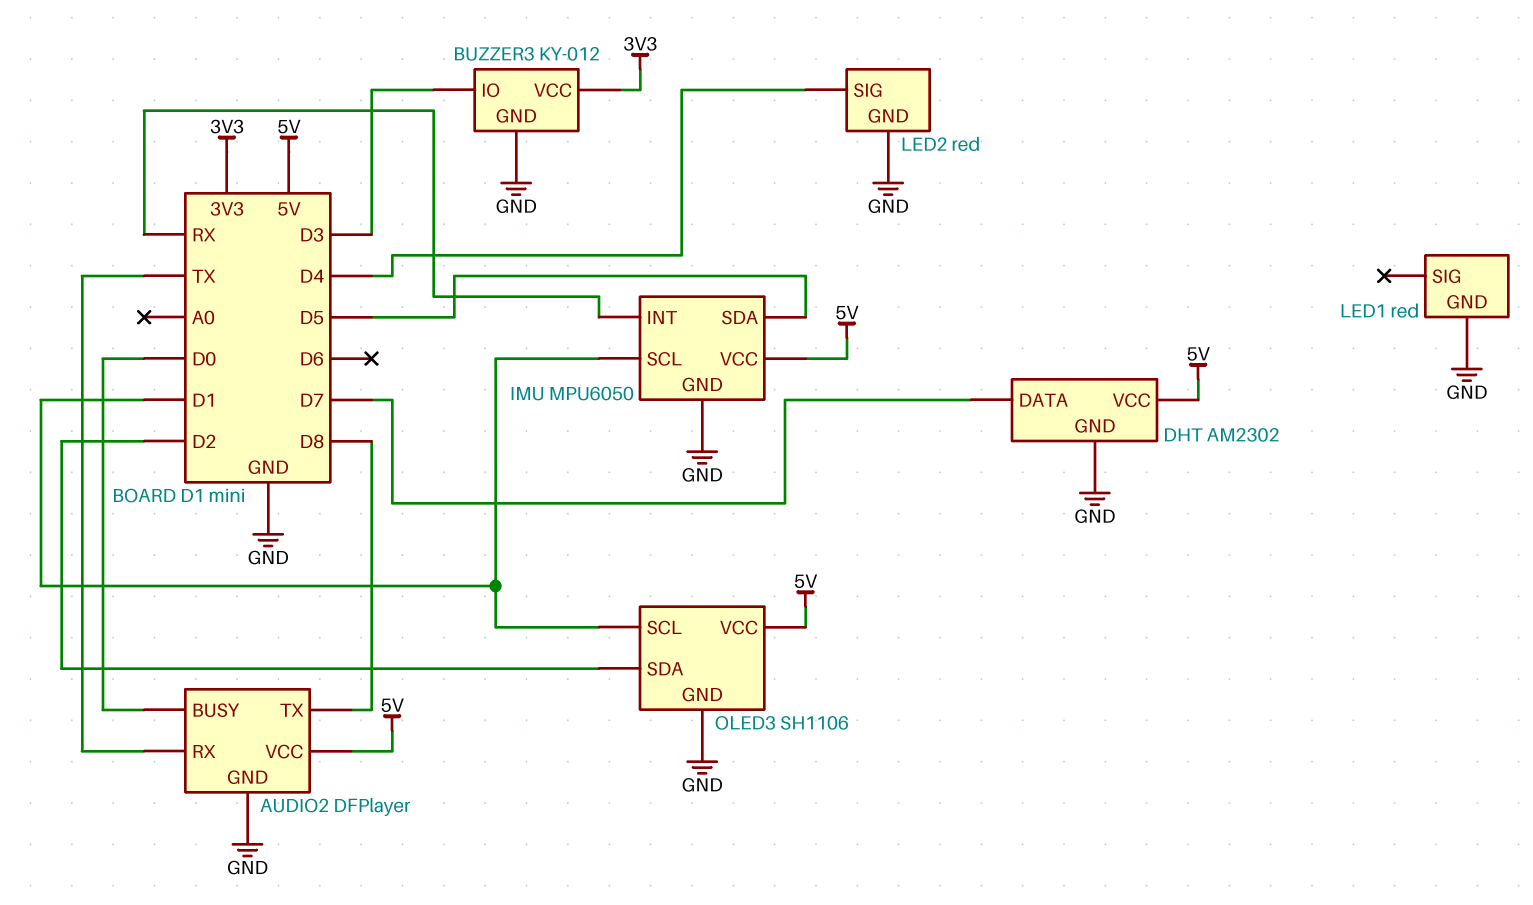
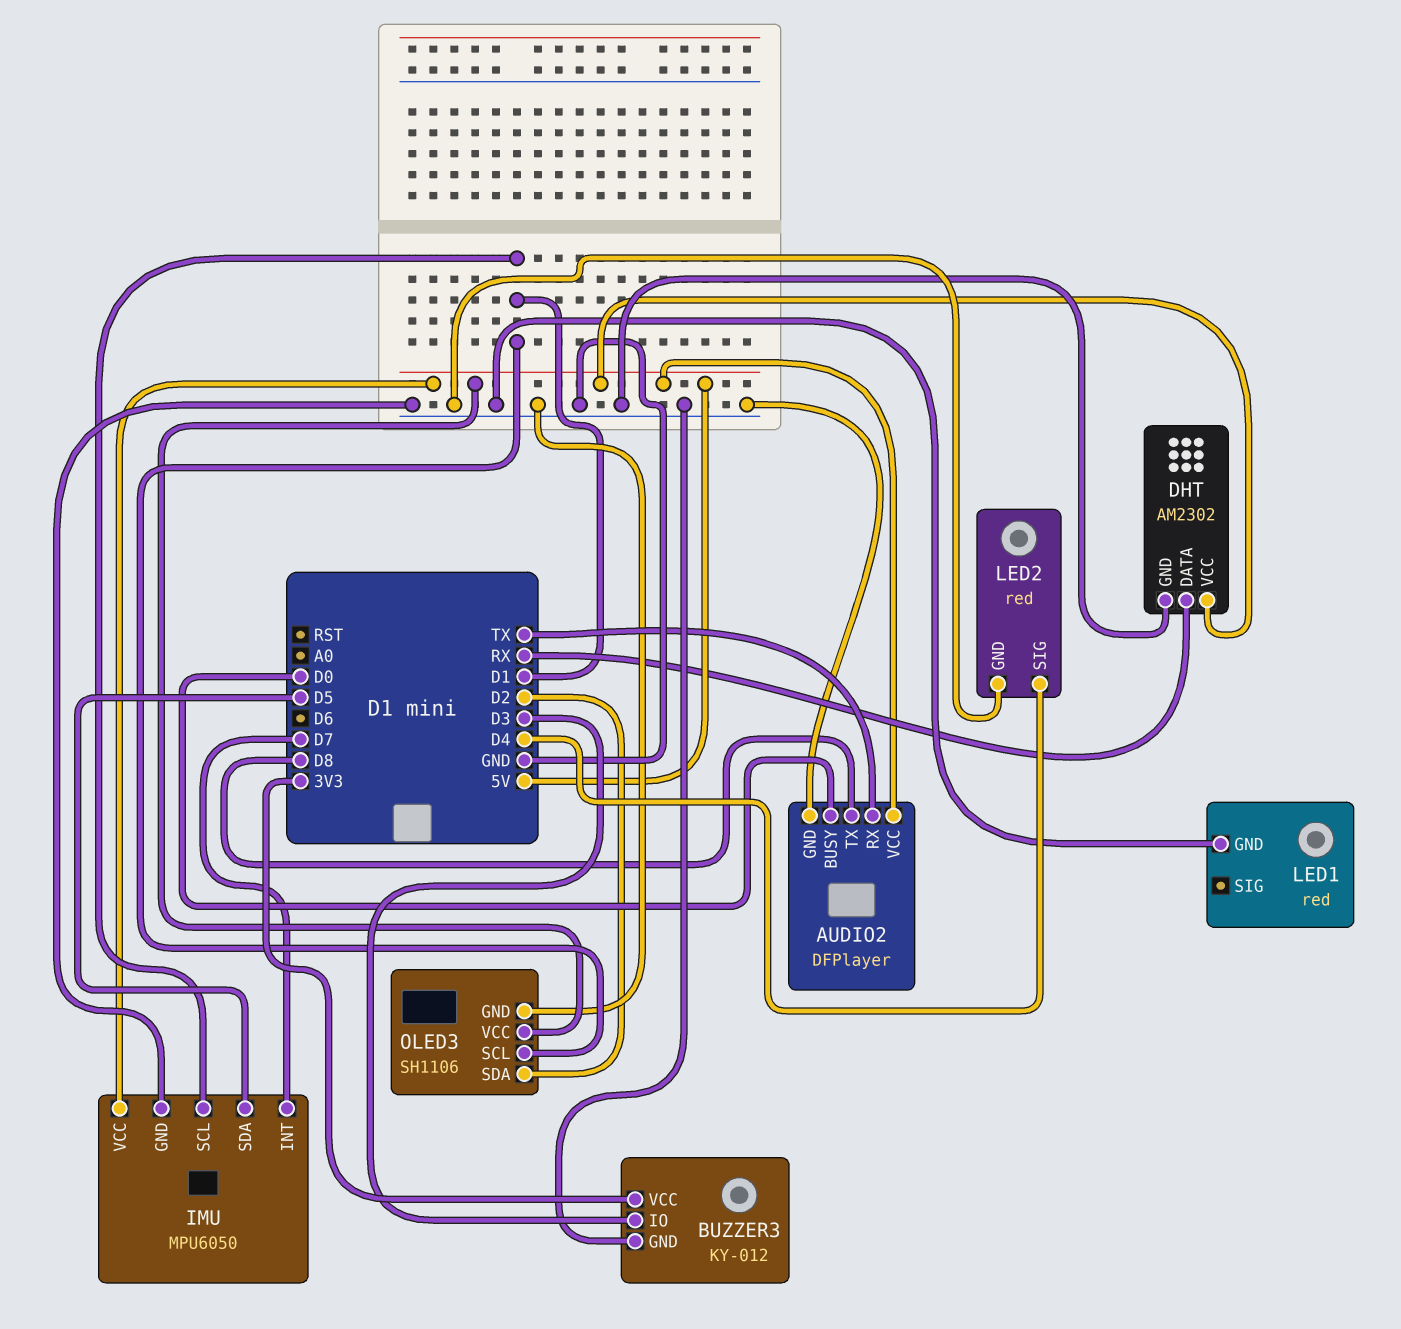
DHT pin DATA: D7 -> RX
IMU pin INT: RX -> D7

